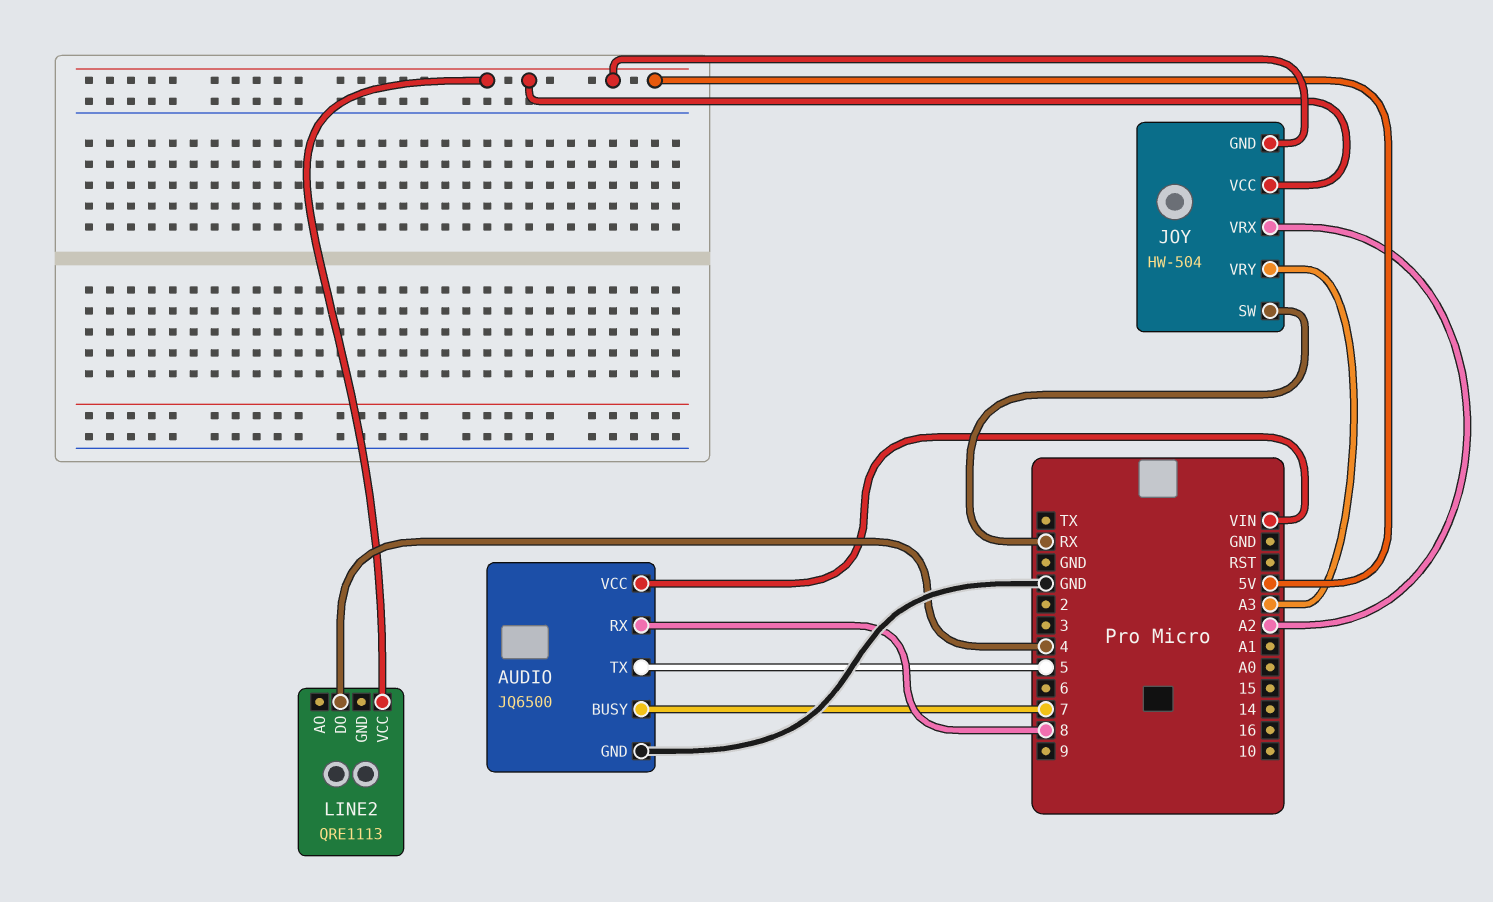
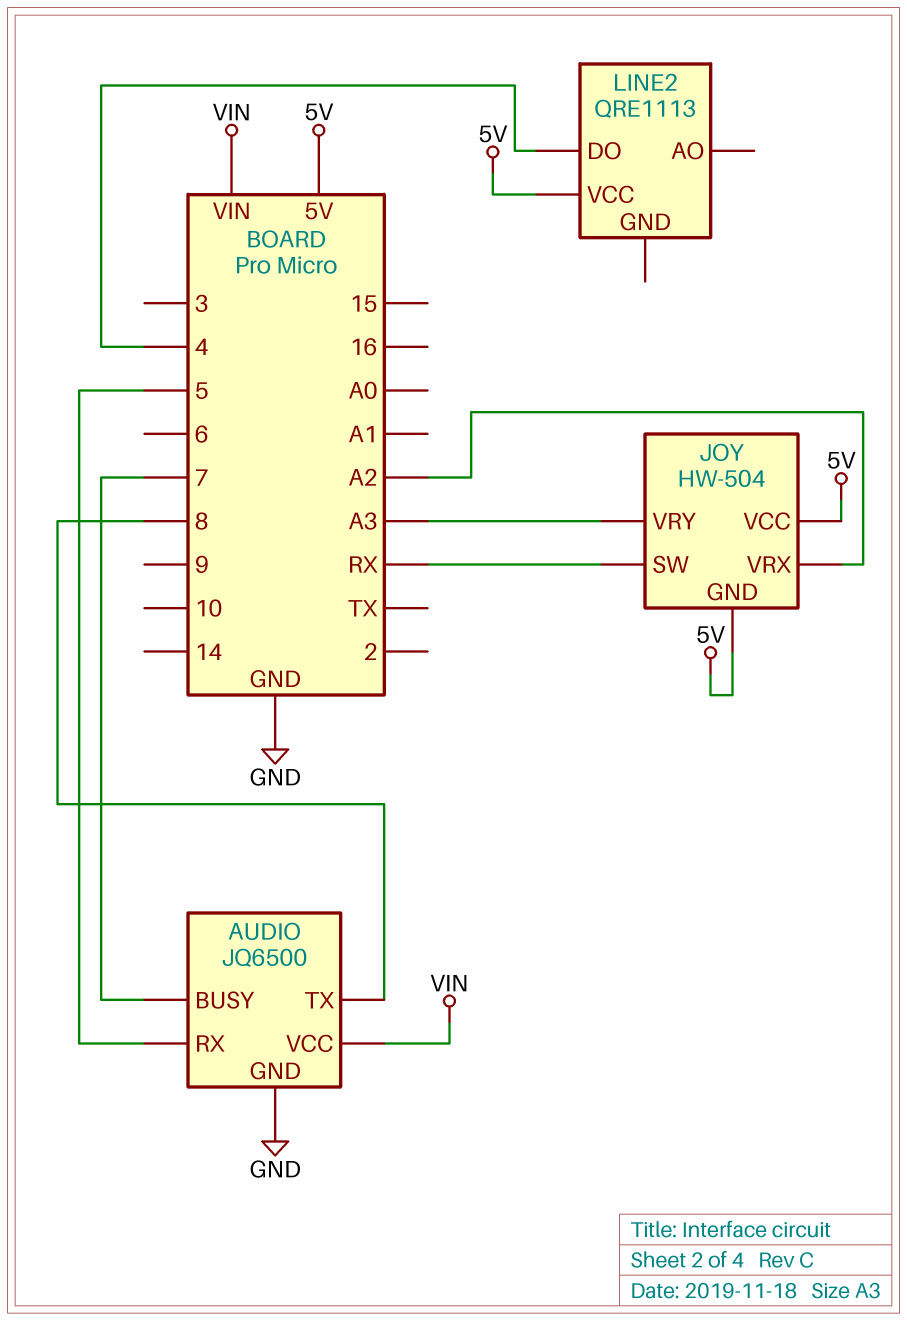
AUDIO pin RX: 8 -> 5
AUDIO pin TX: 5 -> 8

